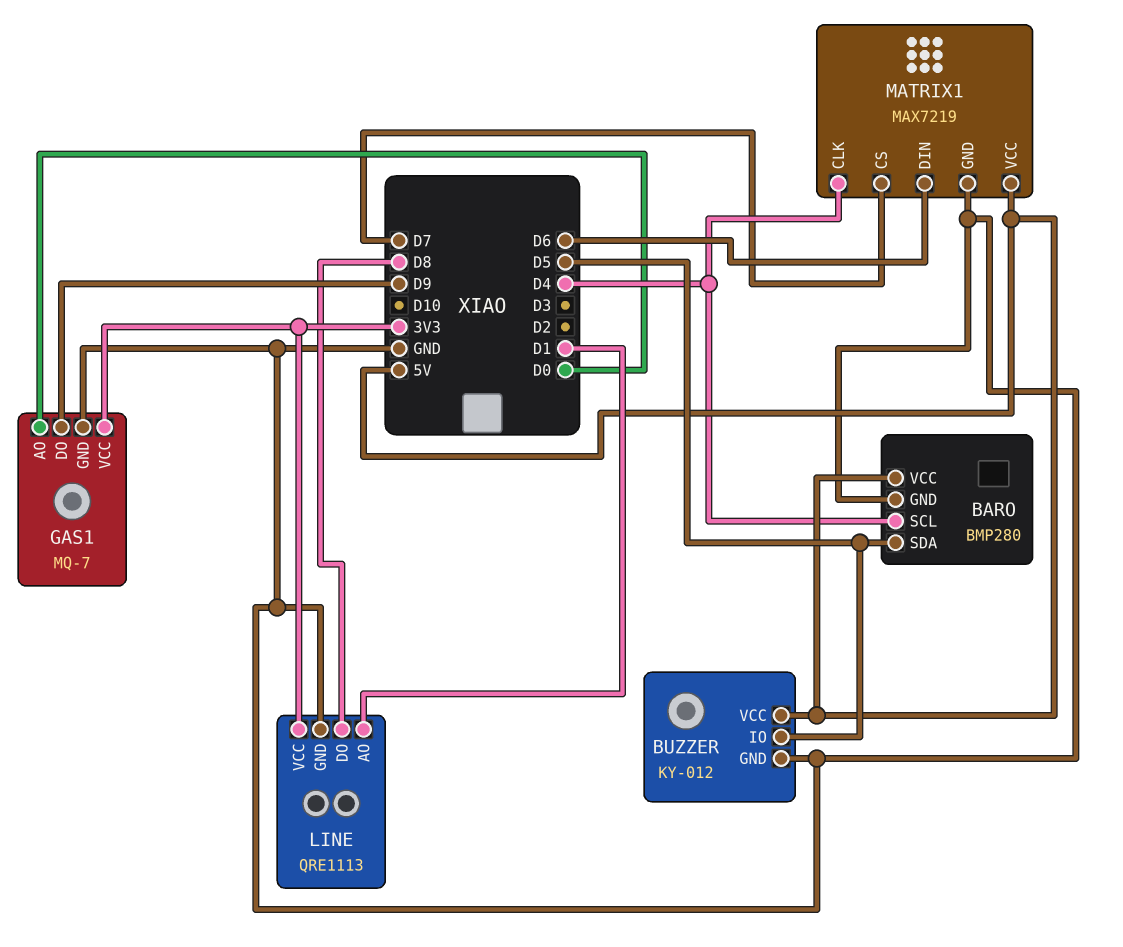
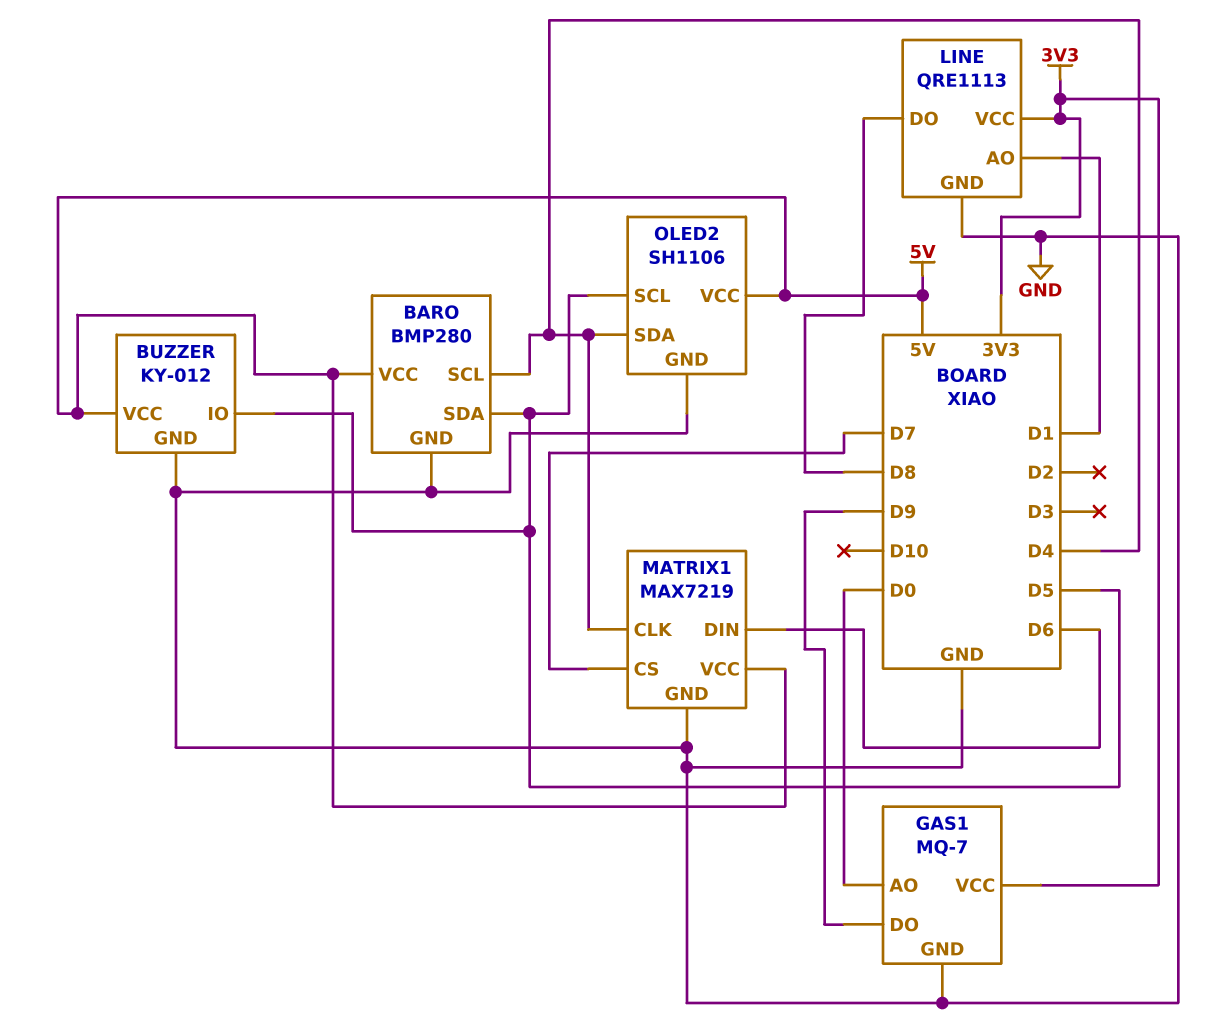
OLED2: none -> SH1106
OLED2 pin GND: none -> GND
OLED2 pin SCL: none -> D5
OLED2 pin SDA: none -> D4
OLED2 pin VCC: none -> 5V

